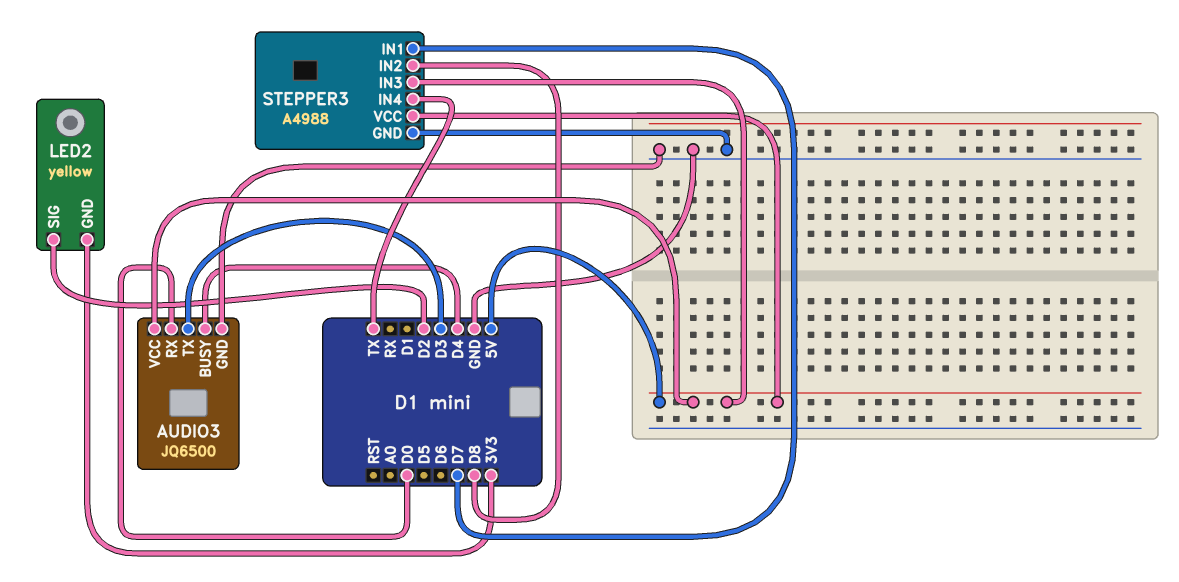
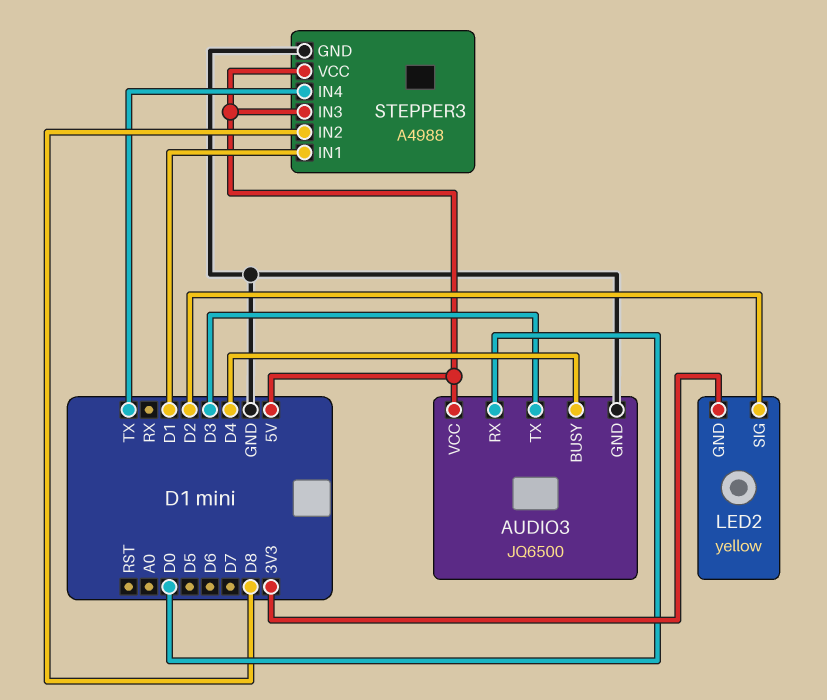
STEPPER3 pin IN1: D7 -> D1

